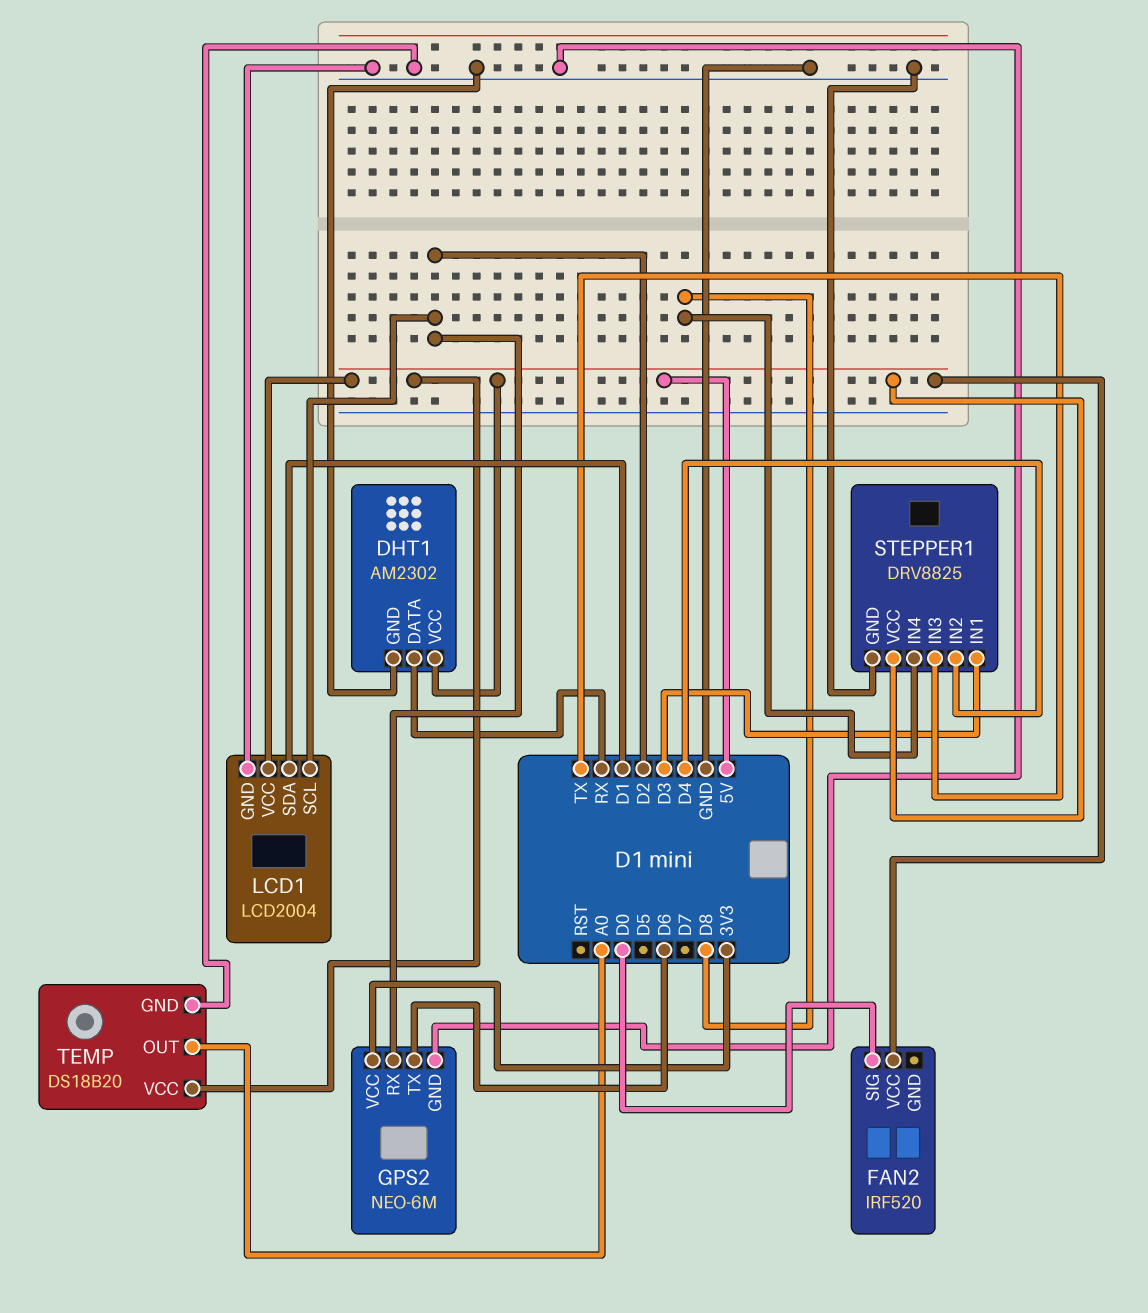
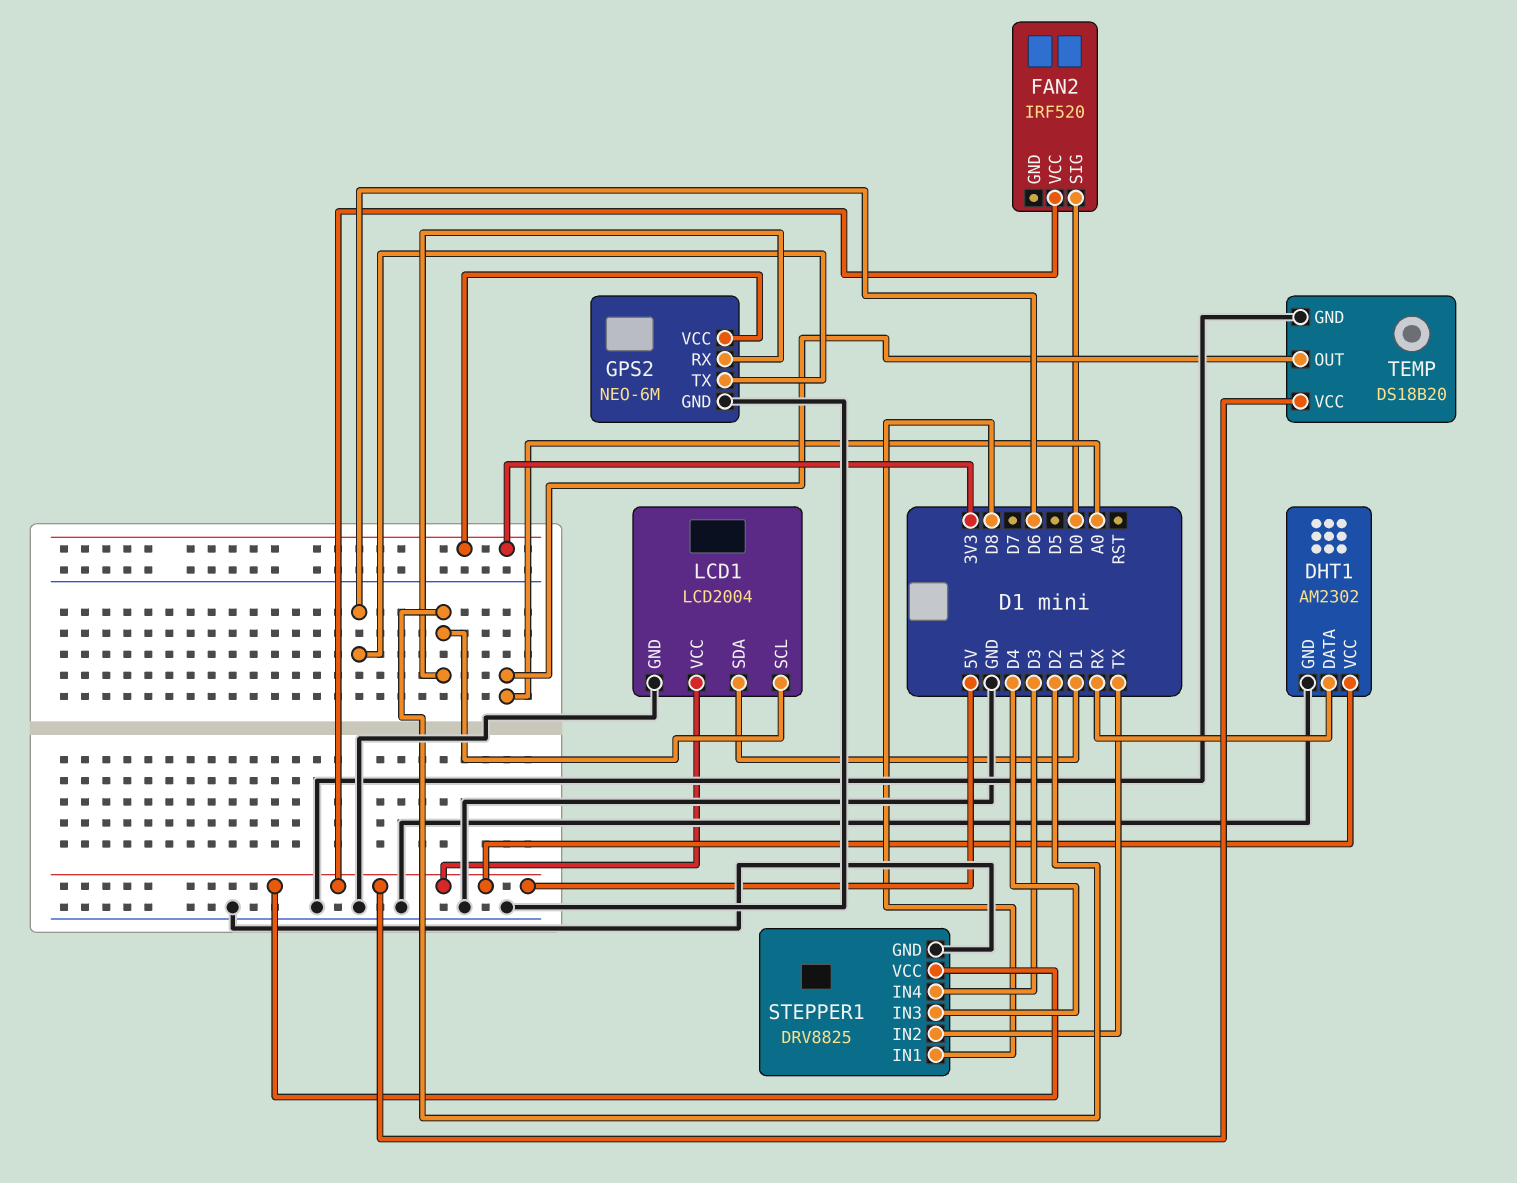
STEPPER1 pin IN1: D3 -> D8
STEPPER1 pin IN2: D4 -> TX
STEPPER1 pin IN3: TX -> D4
STEPPER1 pin IN4: D8 -> D3

